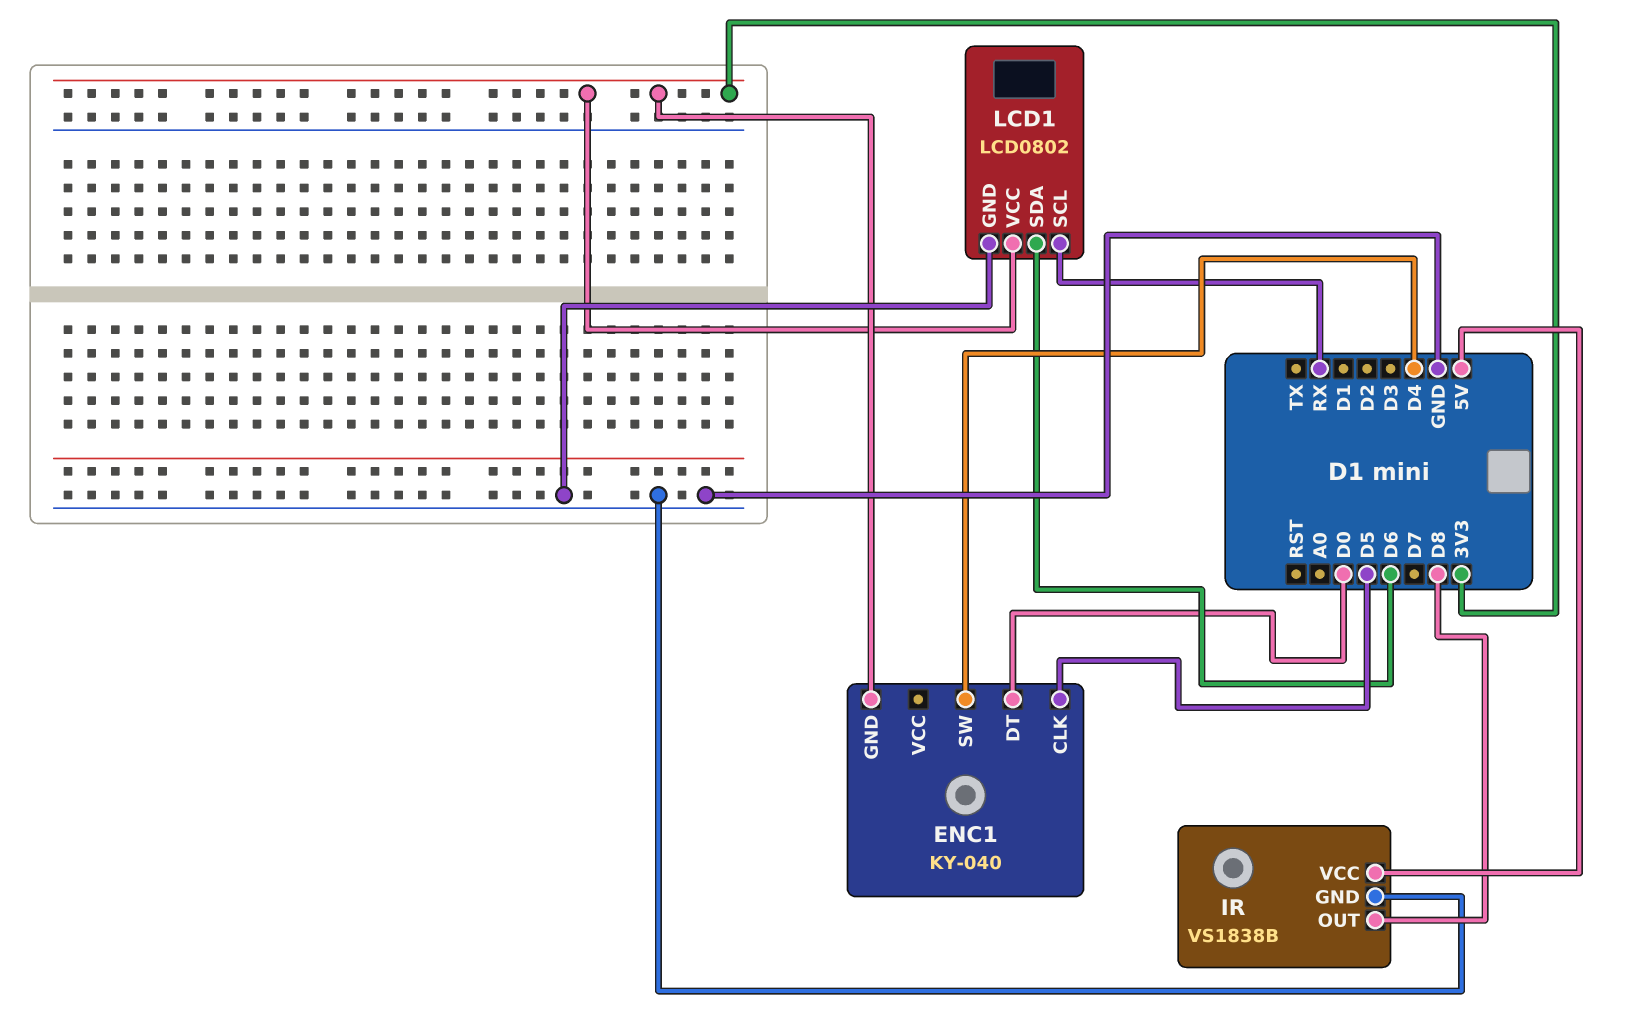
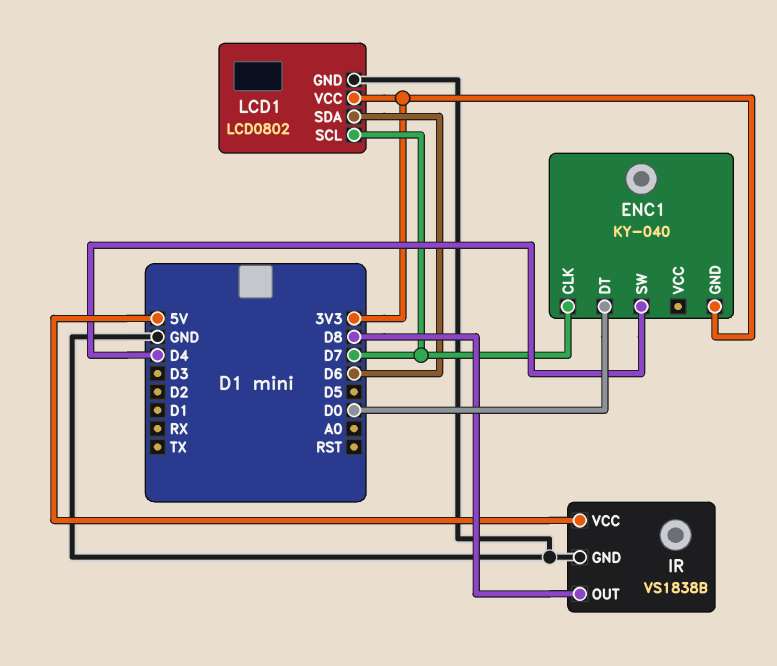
ENC1 pin CLK: D5 -> D7
LCD1 pin SCL: RX -> D7

